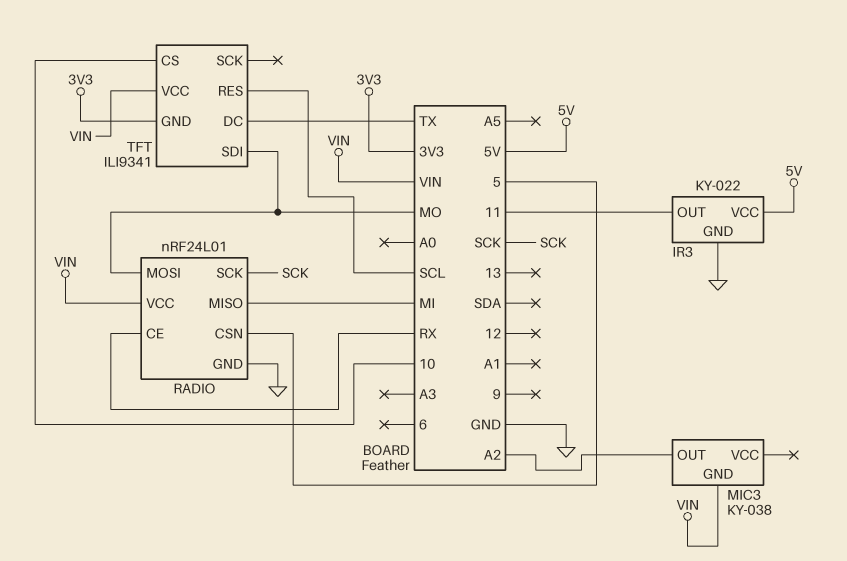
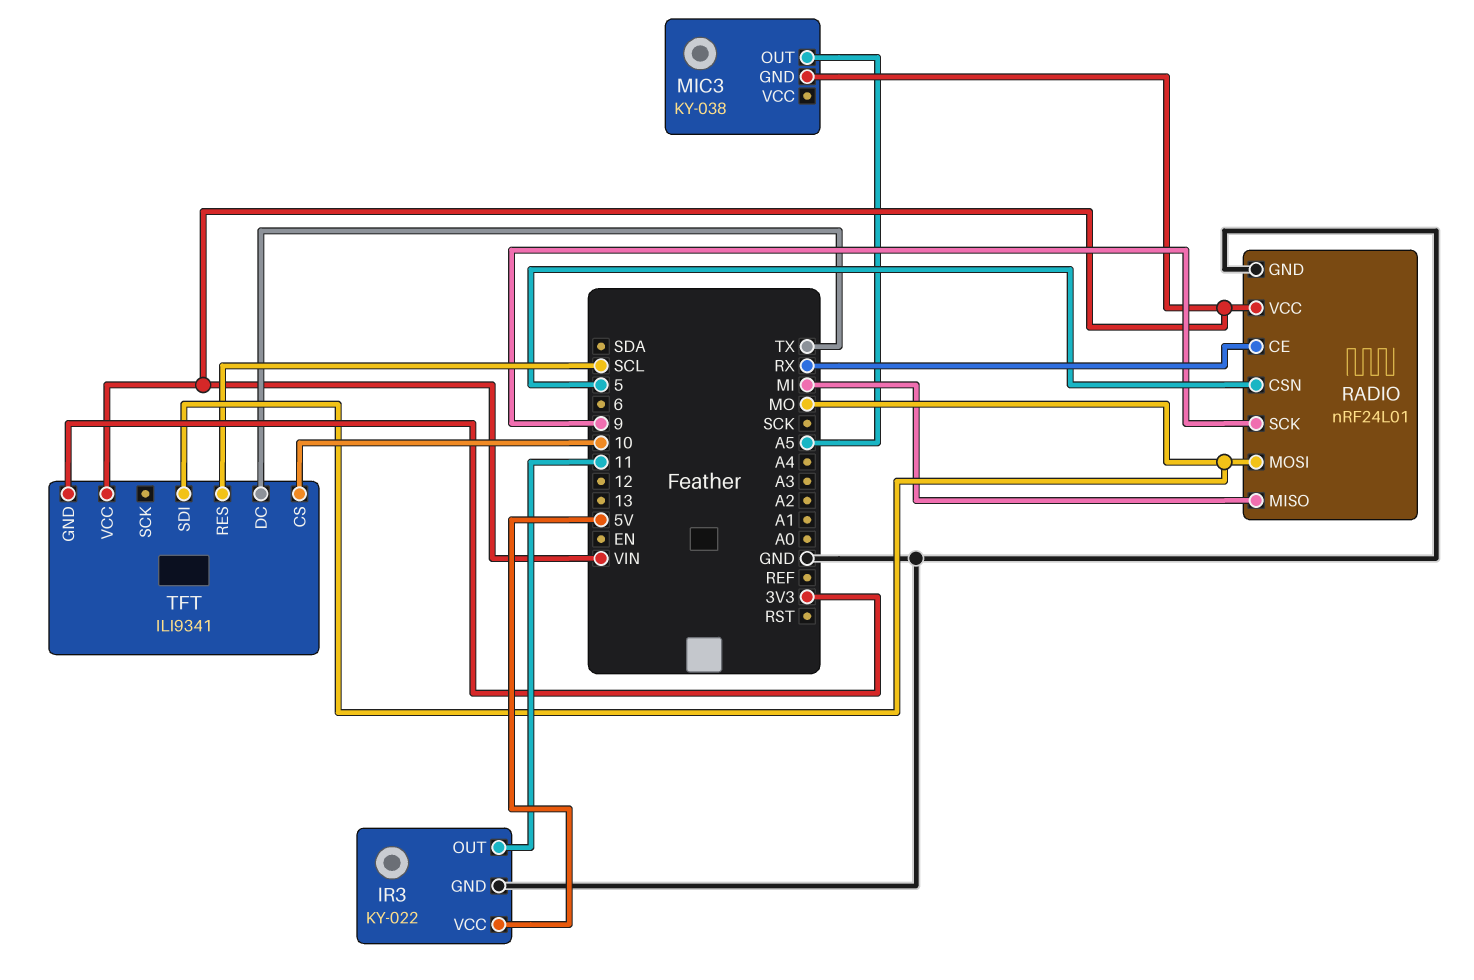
MIC3 pin OUT: A2 -> A5
RADIO pin SCK: SCK -> 9

